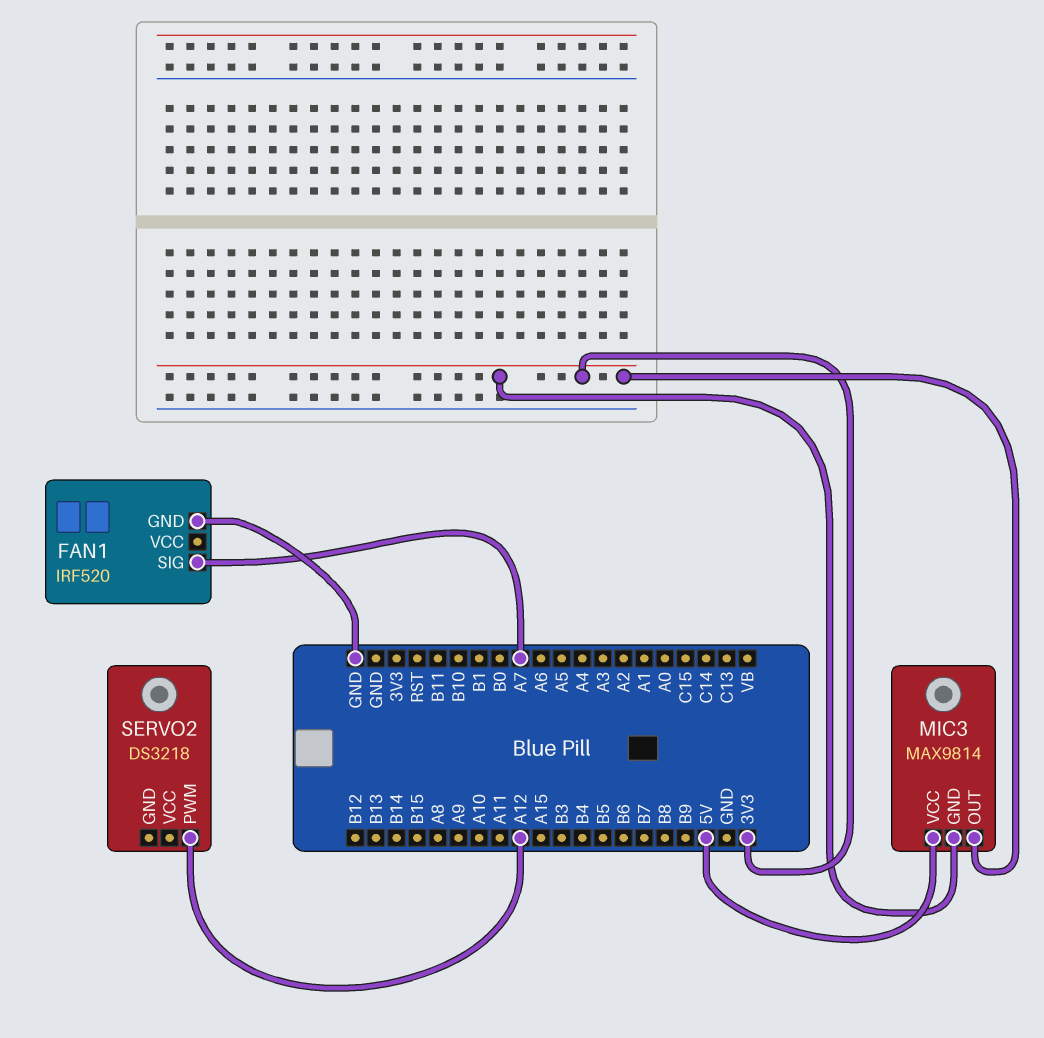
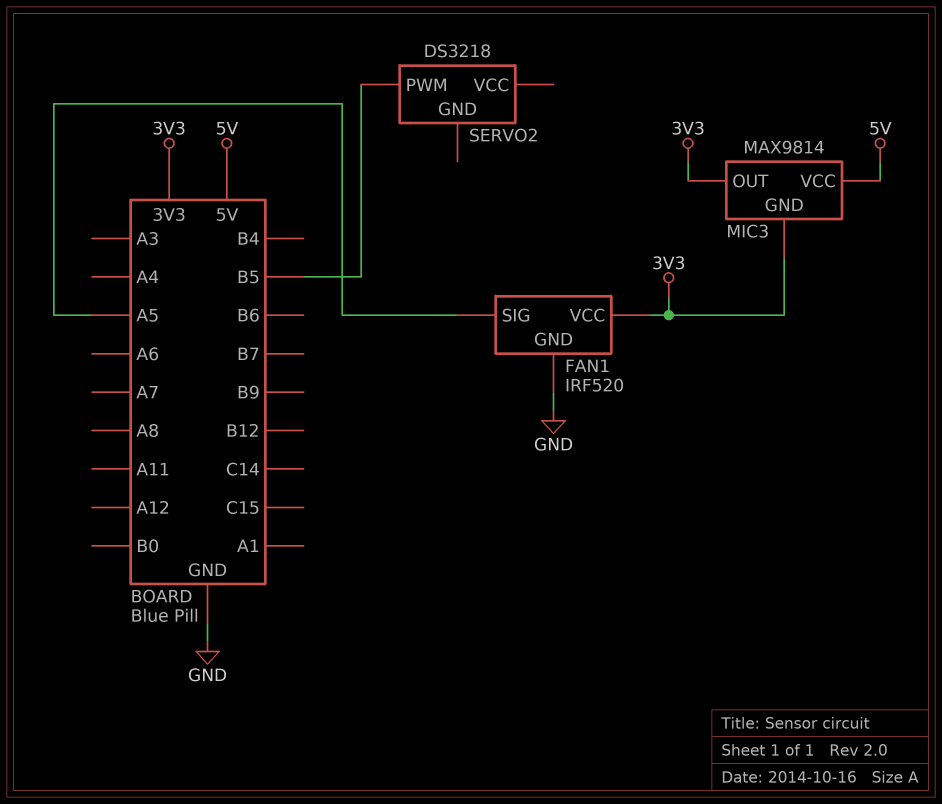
FAN1 pin SIG: A7 -> A5
FAN1 pin VCC: none -> 3V3
SERVO2 pin PWM: A12 -> B5

